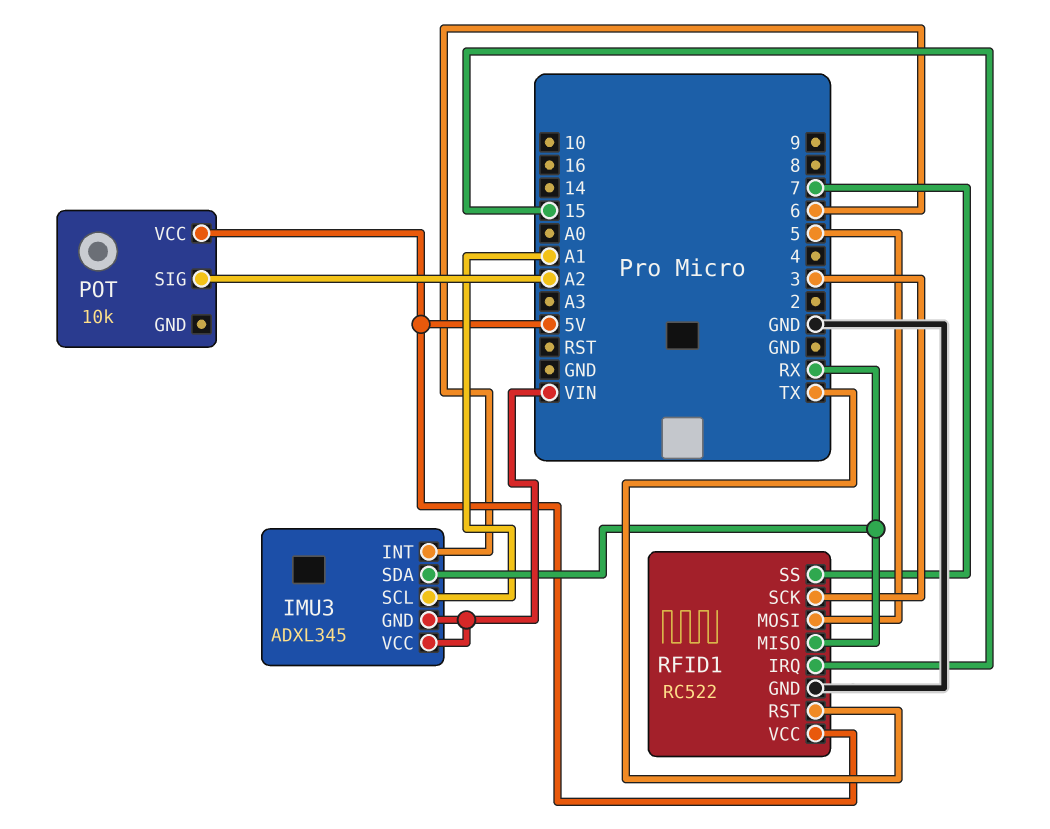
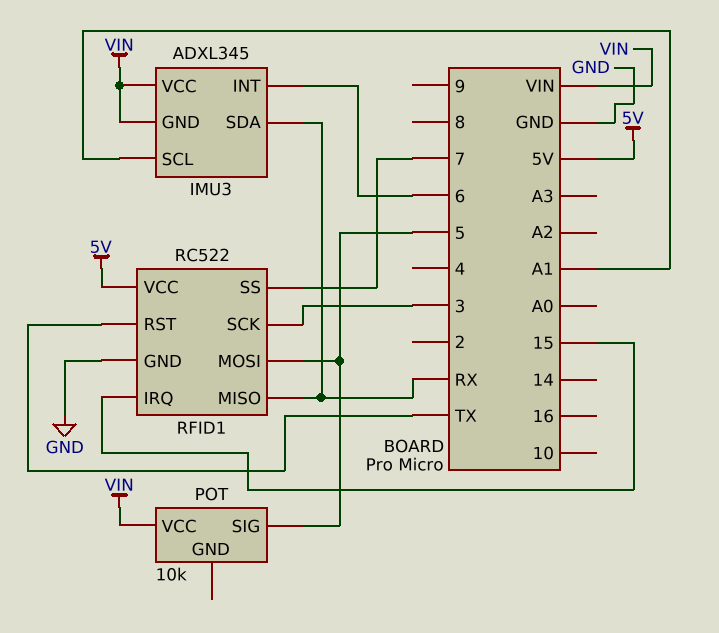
POT pin SIG: A2 -> 5
POT pin VCC: 5V -> VIN

